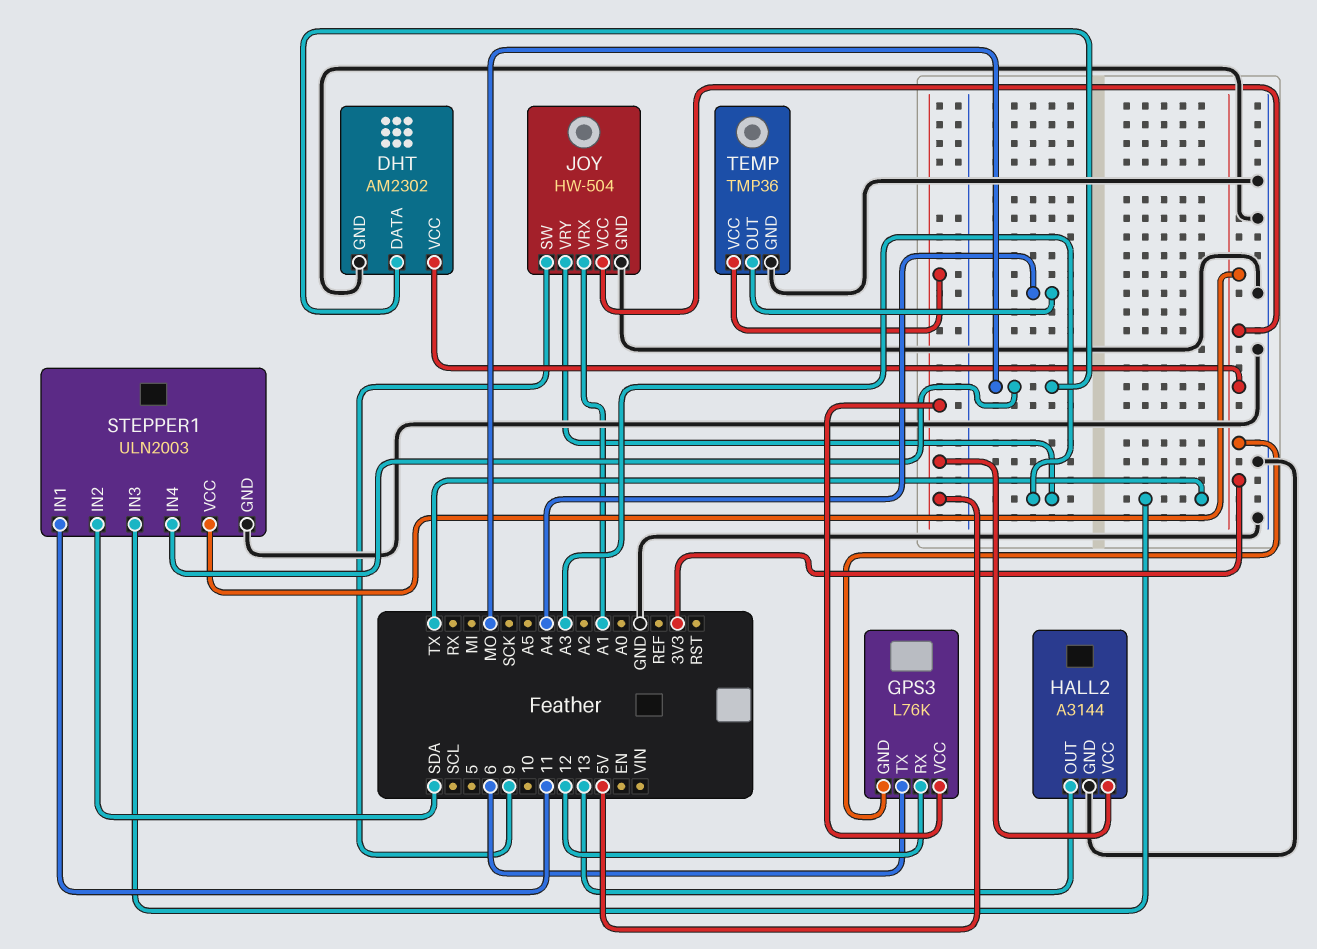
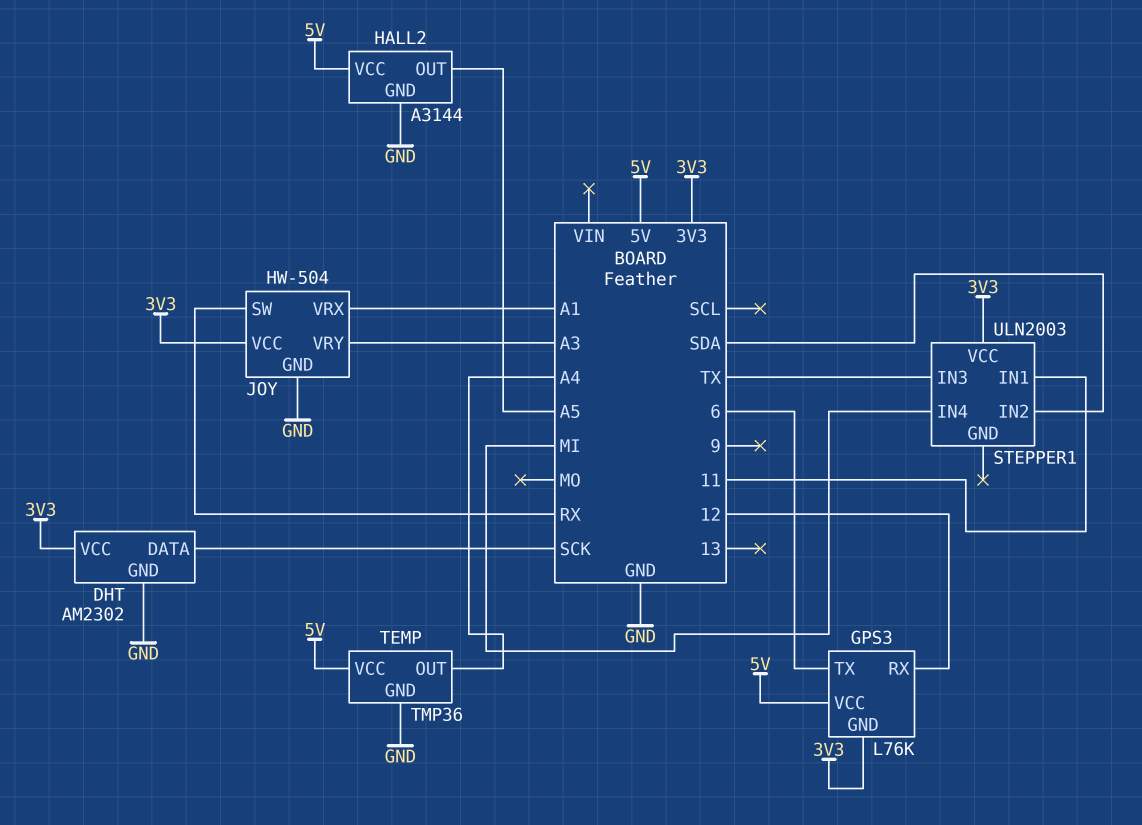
DHT pin DATA: MO -> SCK
HALL2 pin OUT: 13 -> A5
JOY pin SW: 9 -> RX
STEPPER1 pin GND: GND -> none
STEPPER1 pin IN4: MO -> MI

